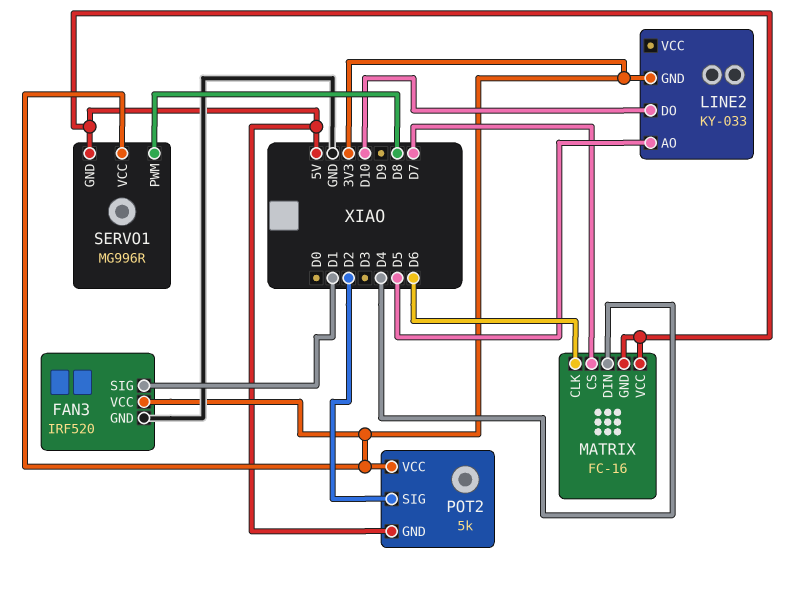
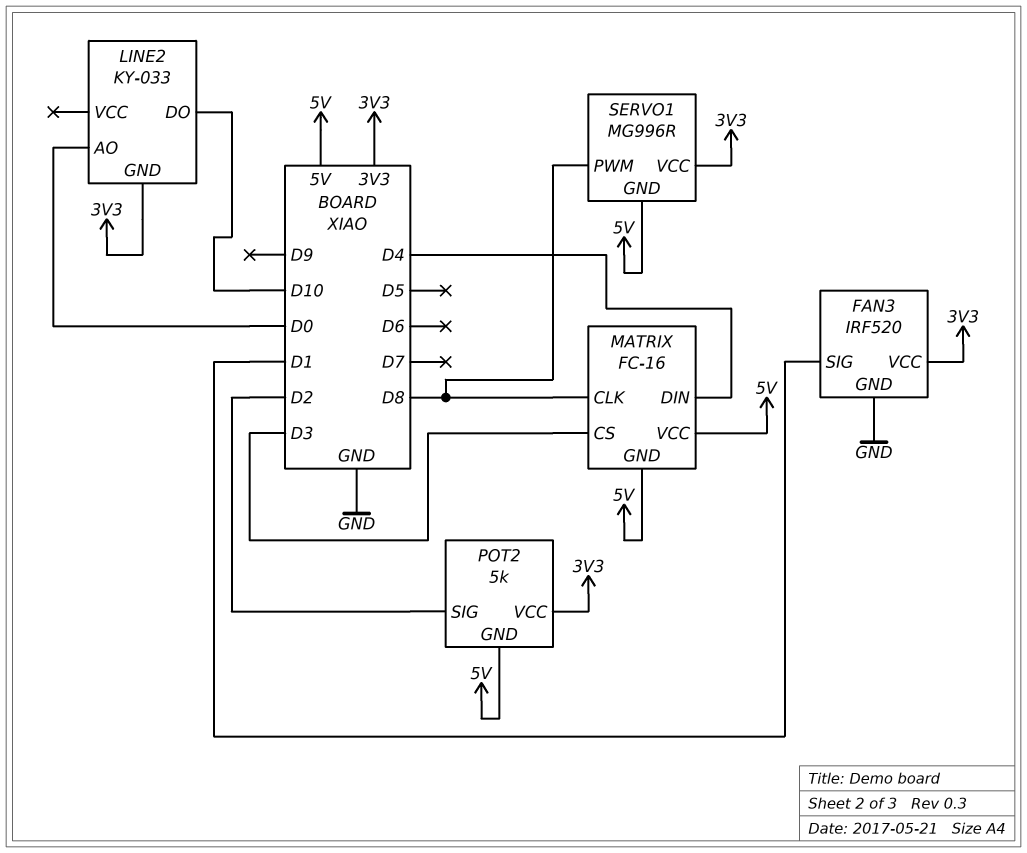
LINE2 pin AO: D5 -> D0
MATRIX pin CLK: D6 -> D8
MATRIX pin CS: D7 -> D3

